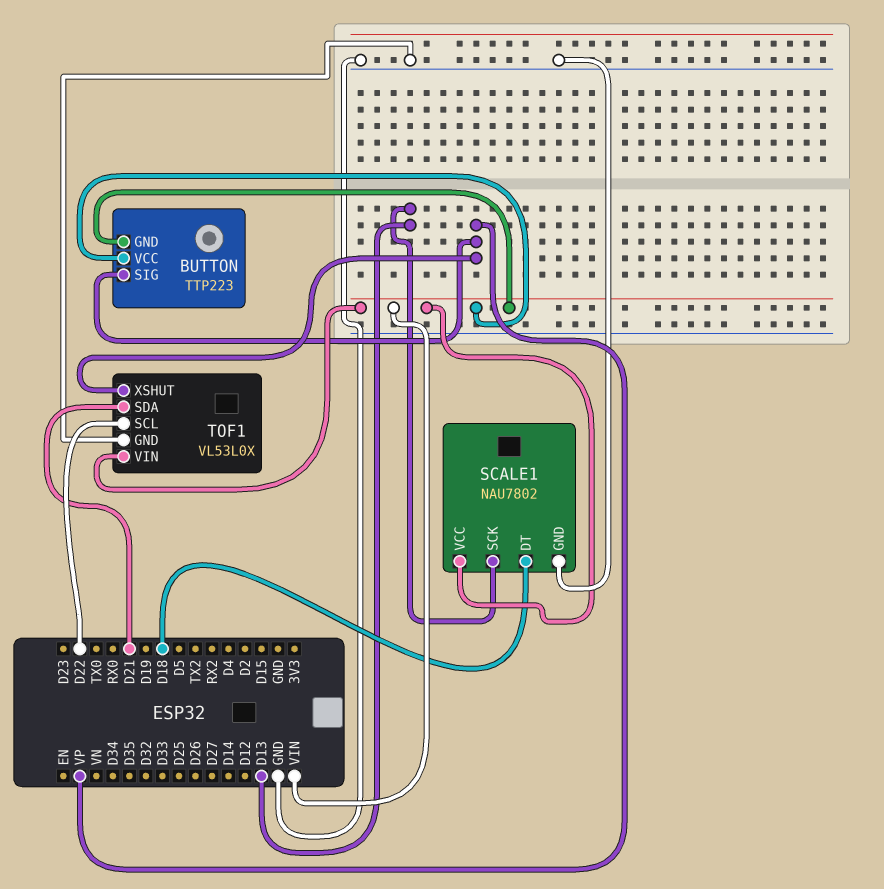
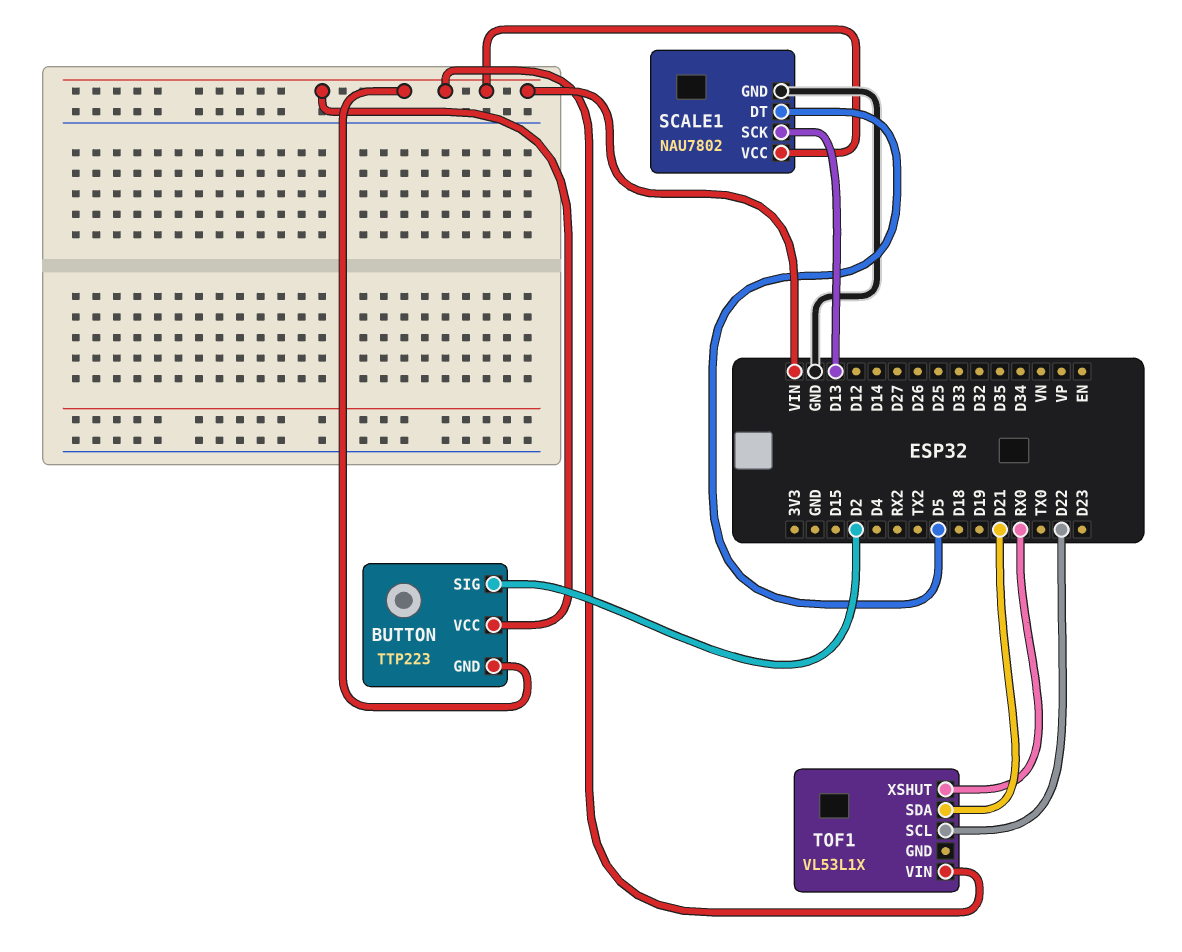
BUTTON pin SIG: VP -> D2
SCALE1 pin DT: D18 -> D5
TOF1: VL53L0X -> VL53L1X
TOF1 pin GND: GND -> none
TOF1 pin XSHUT: VP -> RX0

